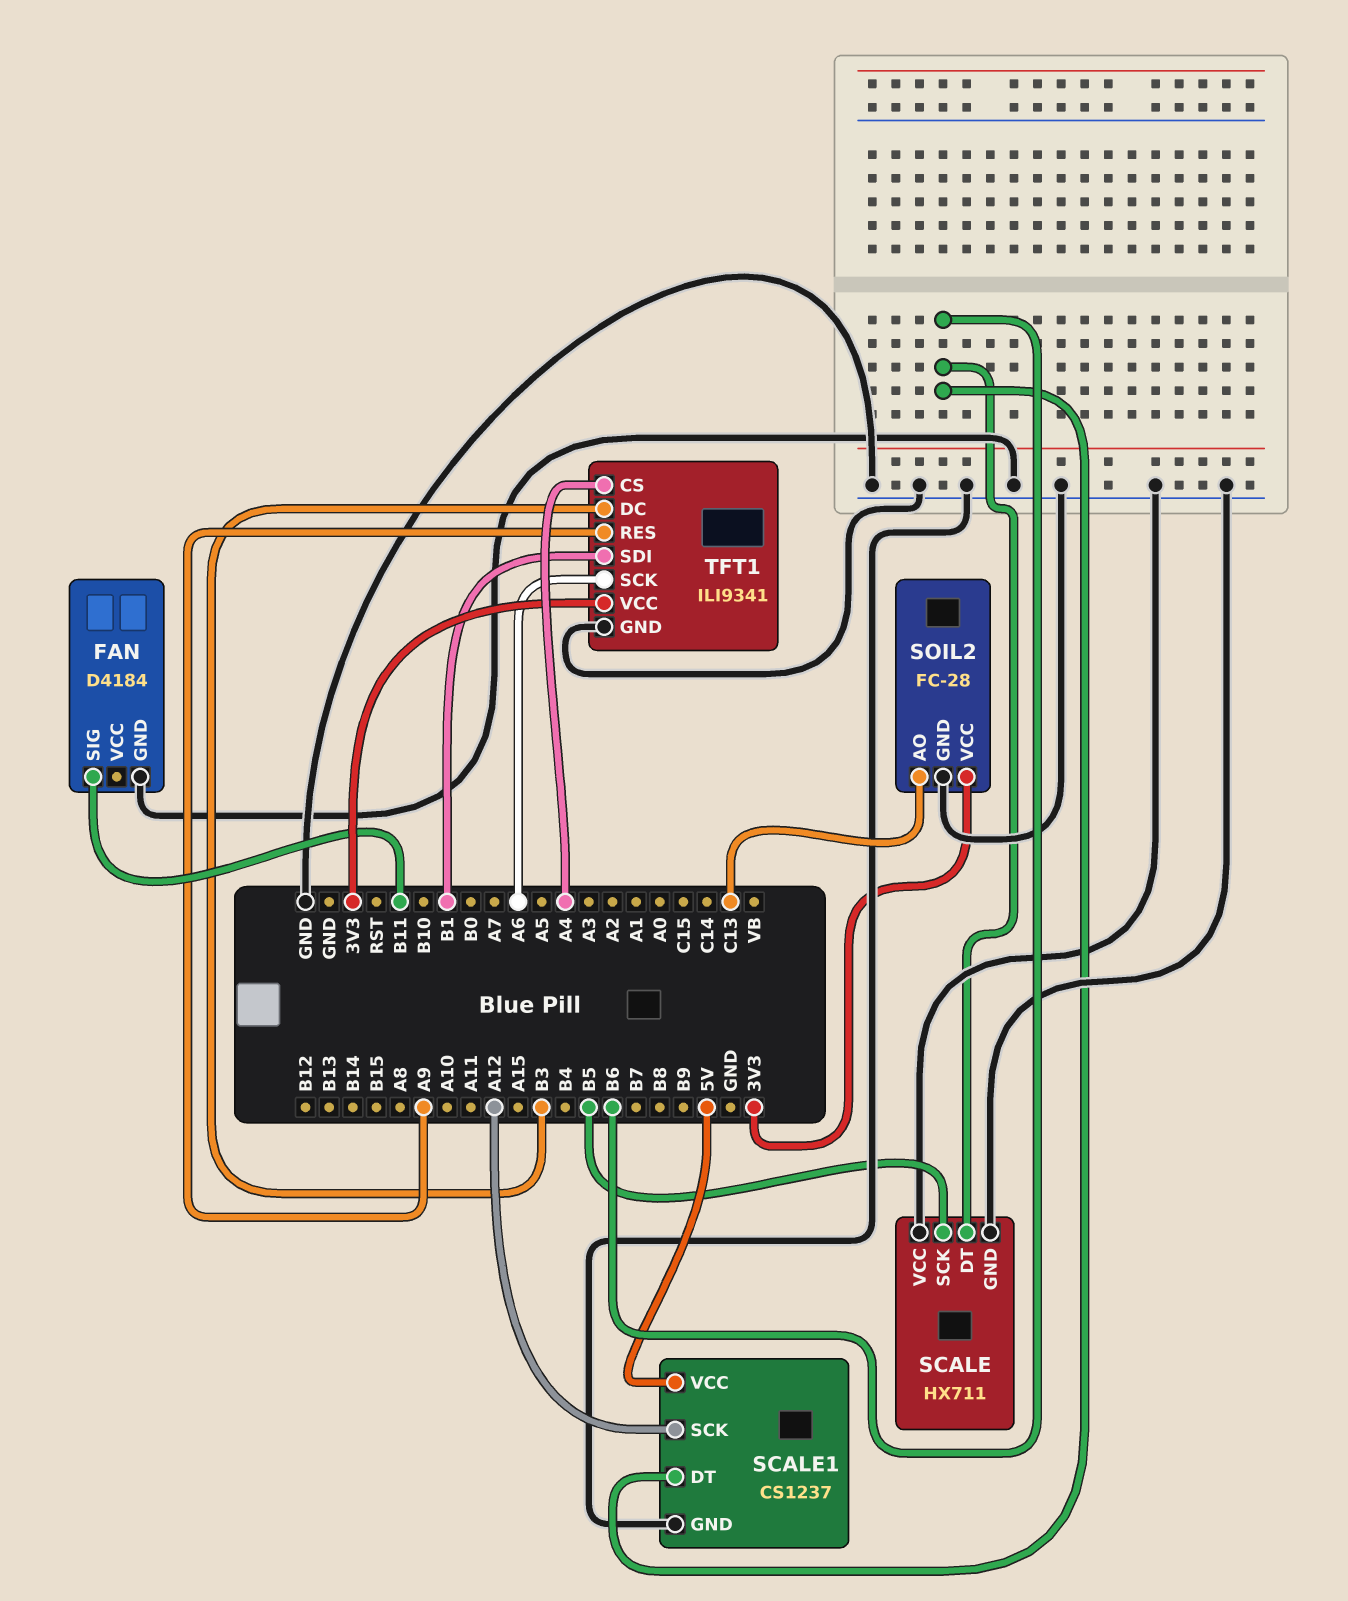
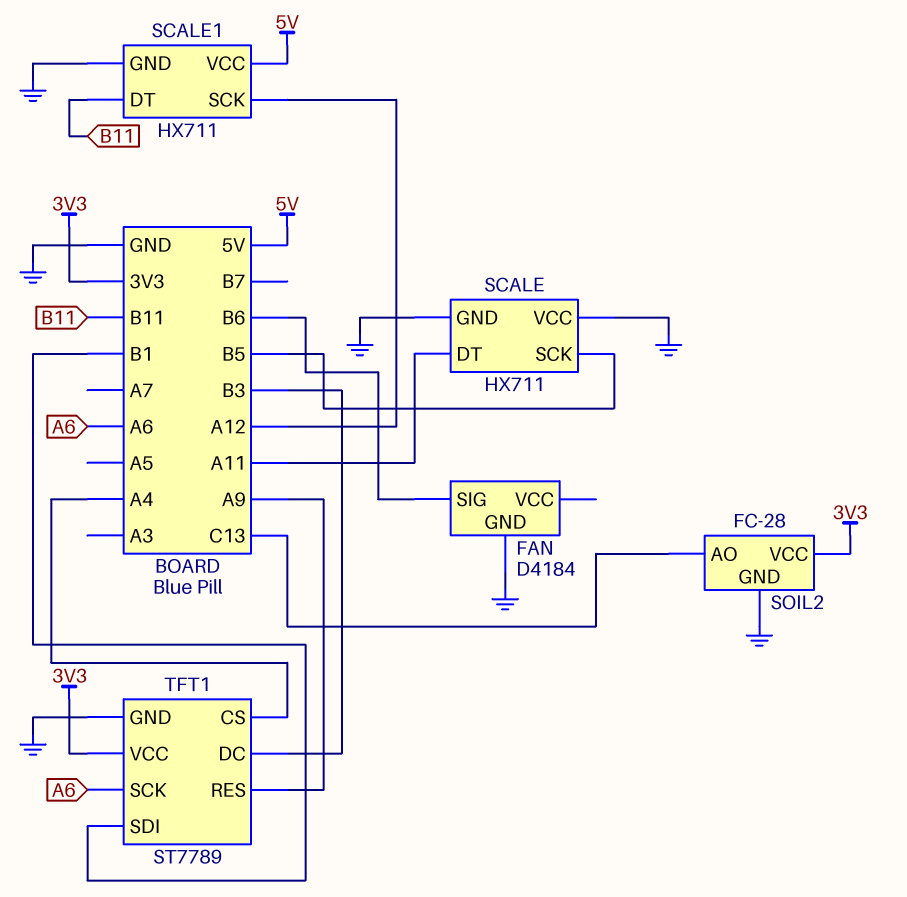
FAN pin SIG: B11 -> B6
SCALE pin DT: B6 -> A11
SCALE1: CS1237 -> HX711
SCALE1 pin DT: B6 -> B11
TFT1: ILI9341 -> ST7789

